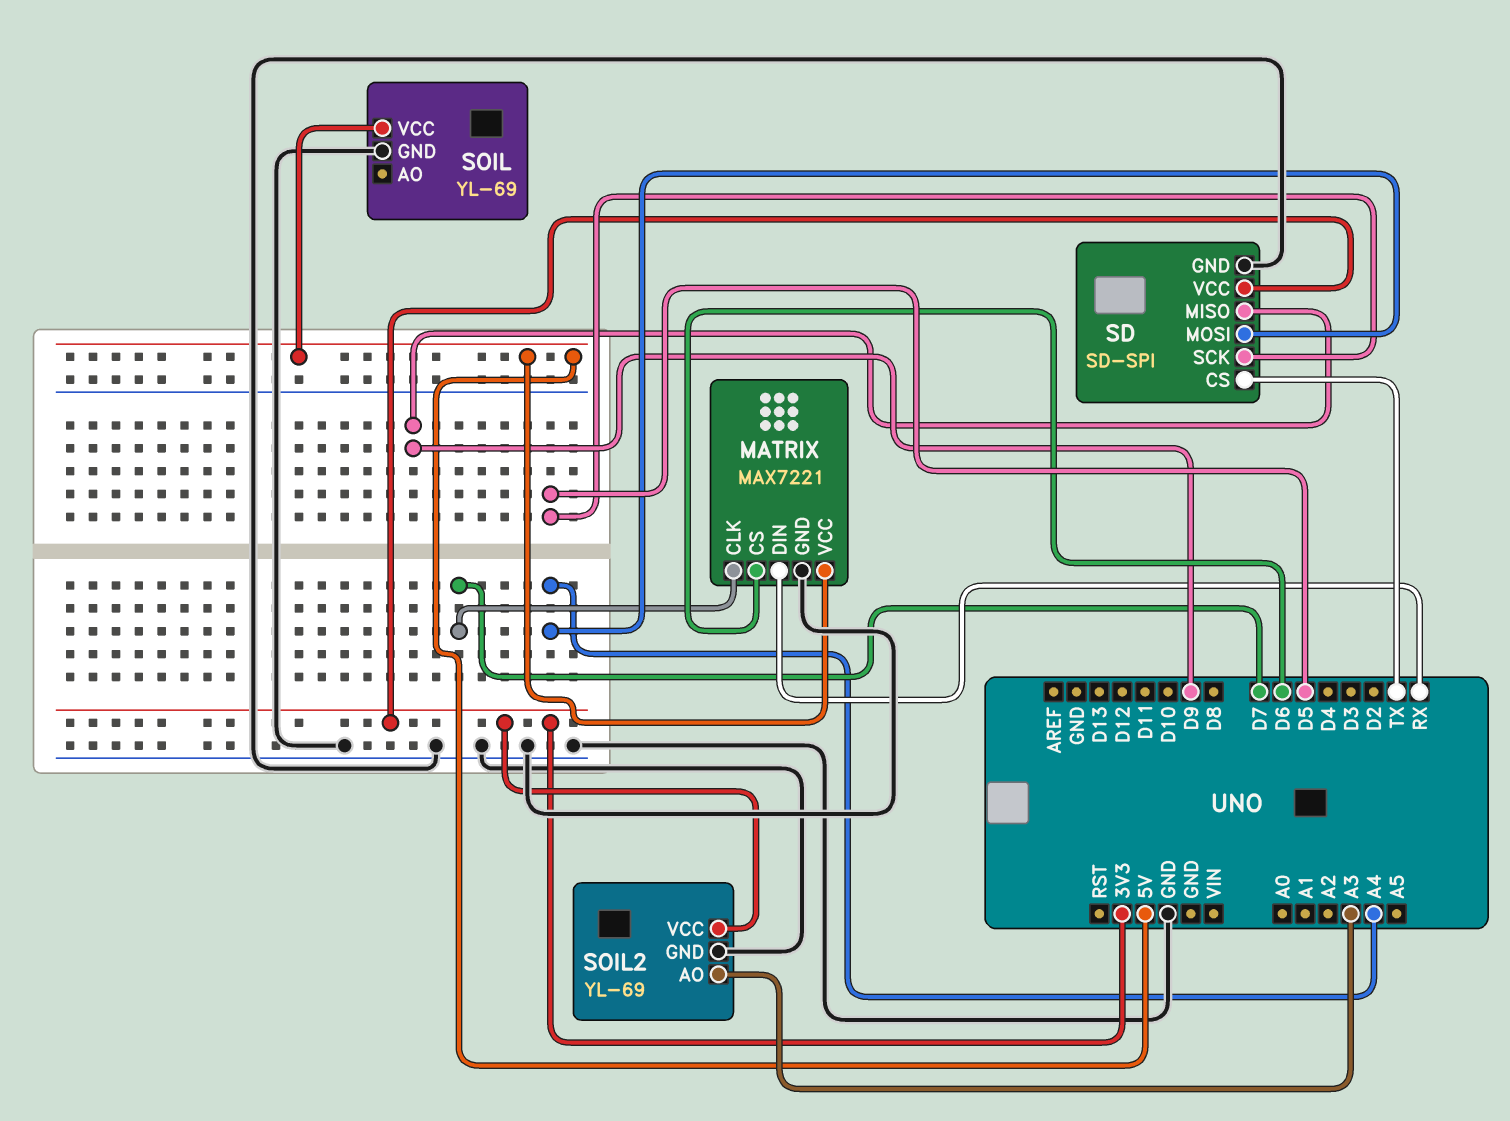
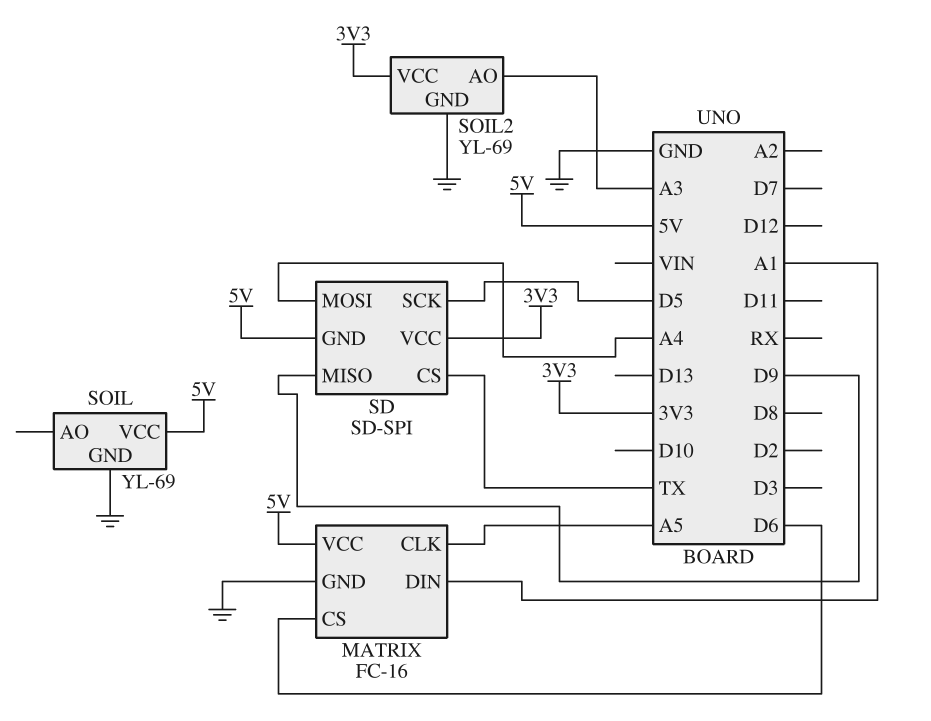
MATRIX: MAX7221 -> FC-16
MATRIX pin CLK: D7 -> A5
MATRIX pin DIN: RX -> A1
SD pin GND: GND -> 5V

